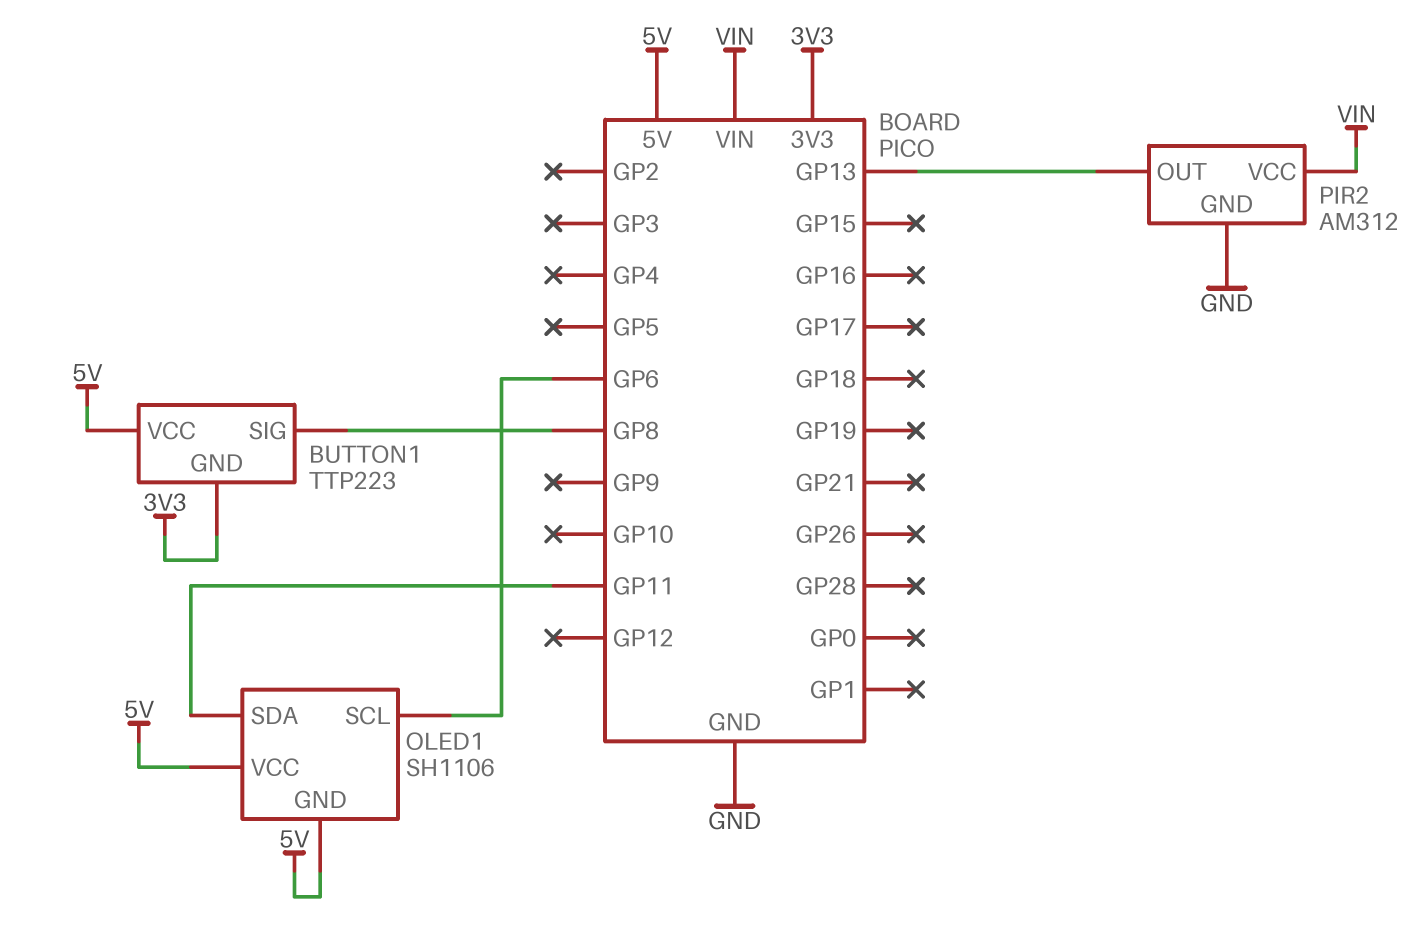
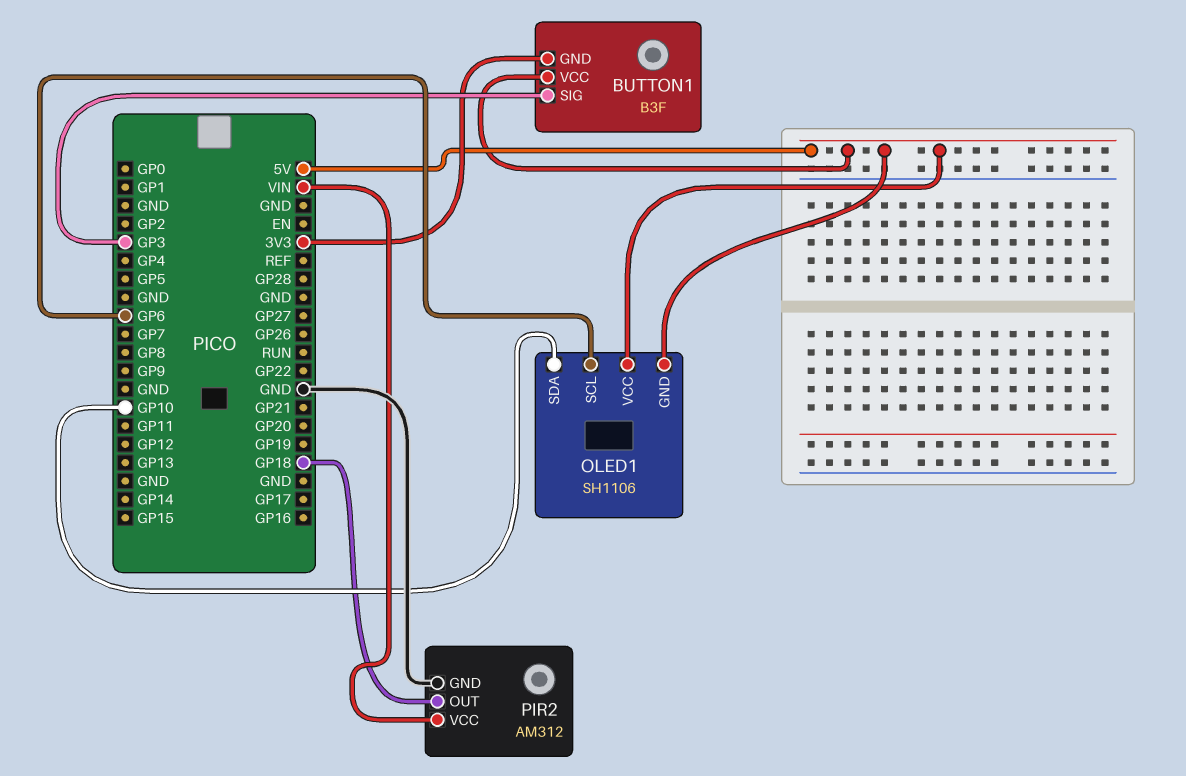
BUTTON1: TTP223 -> B3F
BUTTON1 pin SIG: GP8 -> GP3
OLED1 pin SDA: GP11 -> GP10
PIR2 pin OUT: GP13 -> GP18

